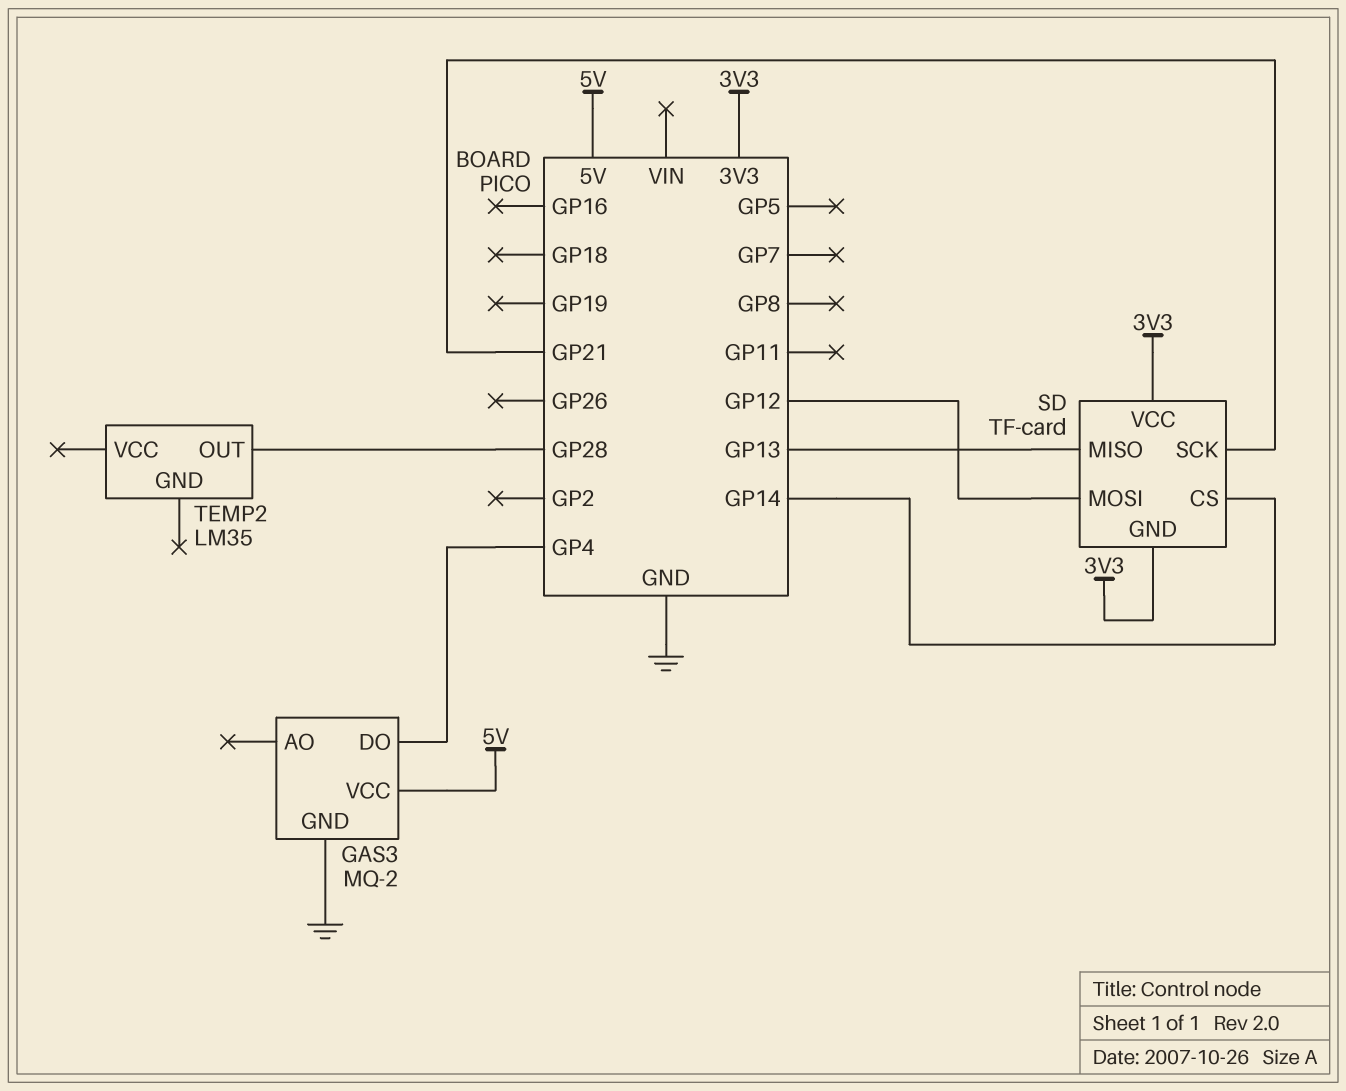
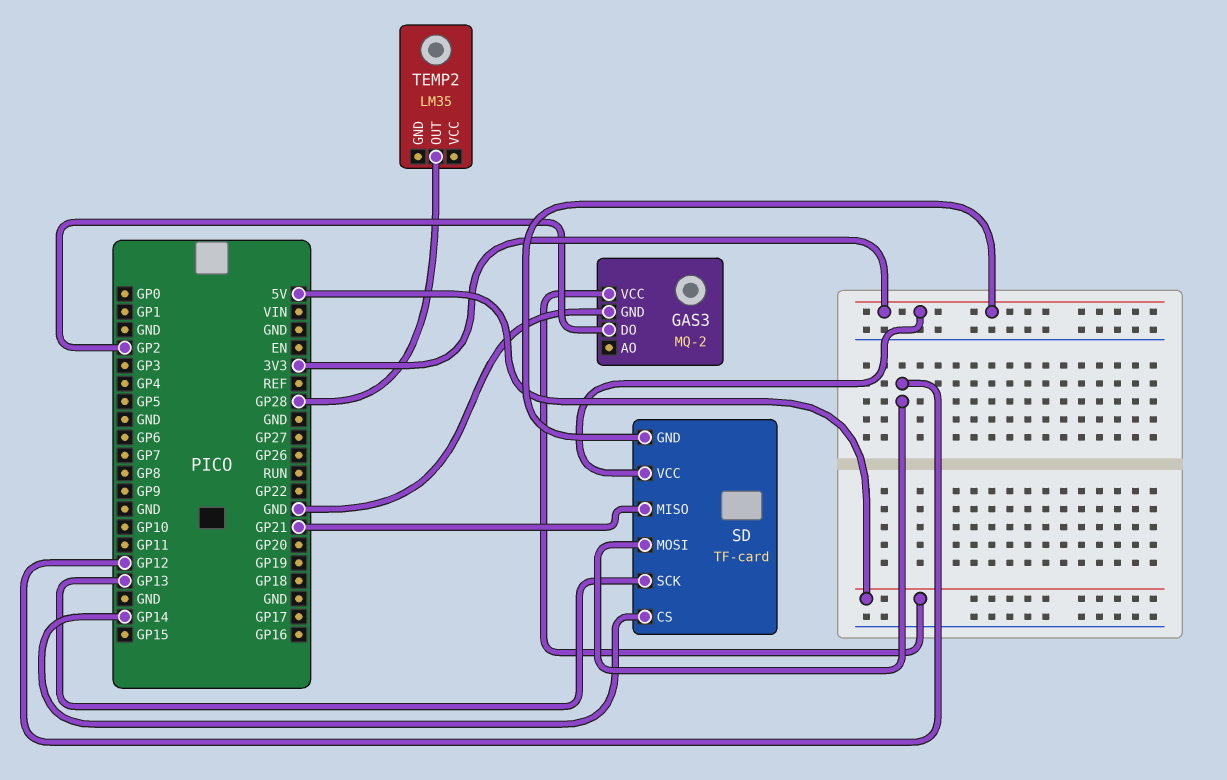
GAS3 pin DO: GP4 -> GP2
SD pin MISO: GP13 -> GP21
SD pin SCK: GP21 -> GP13

